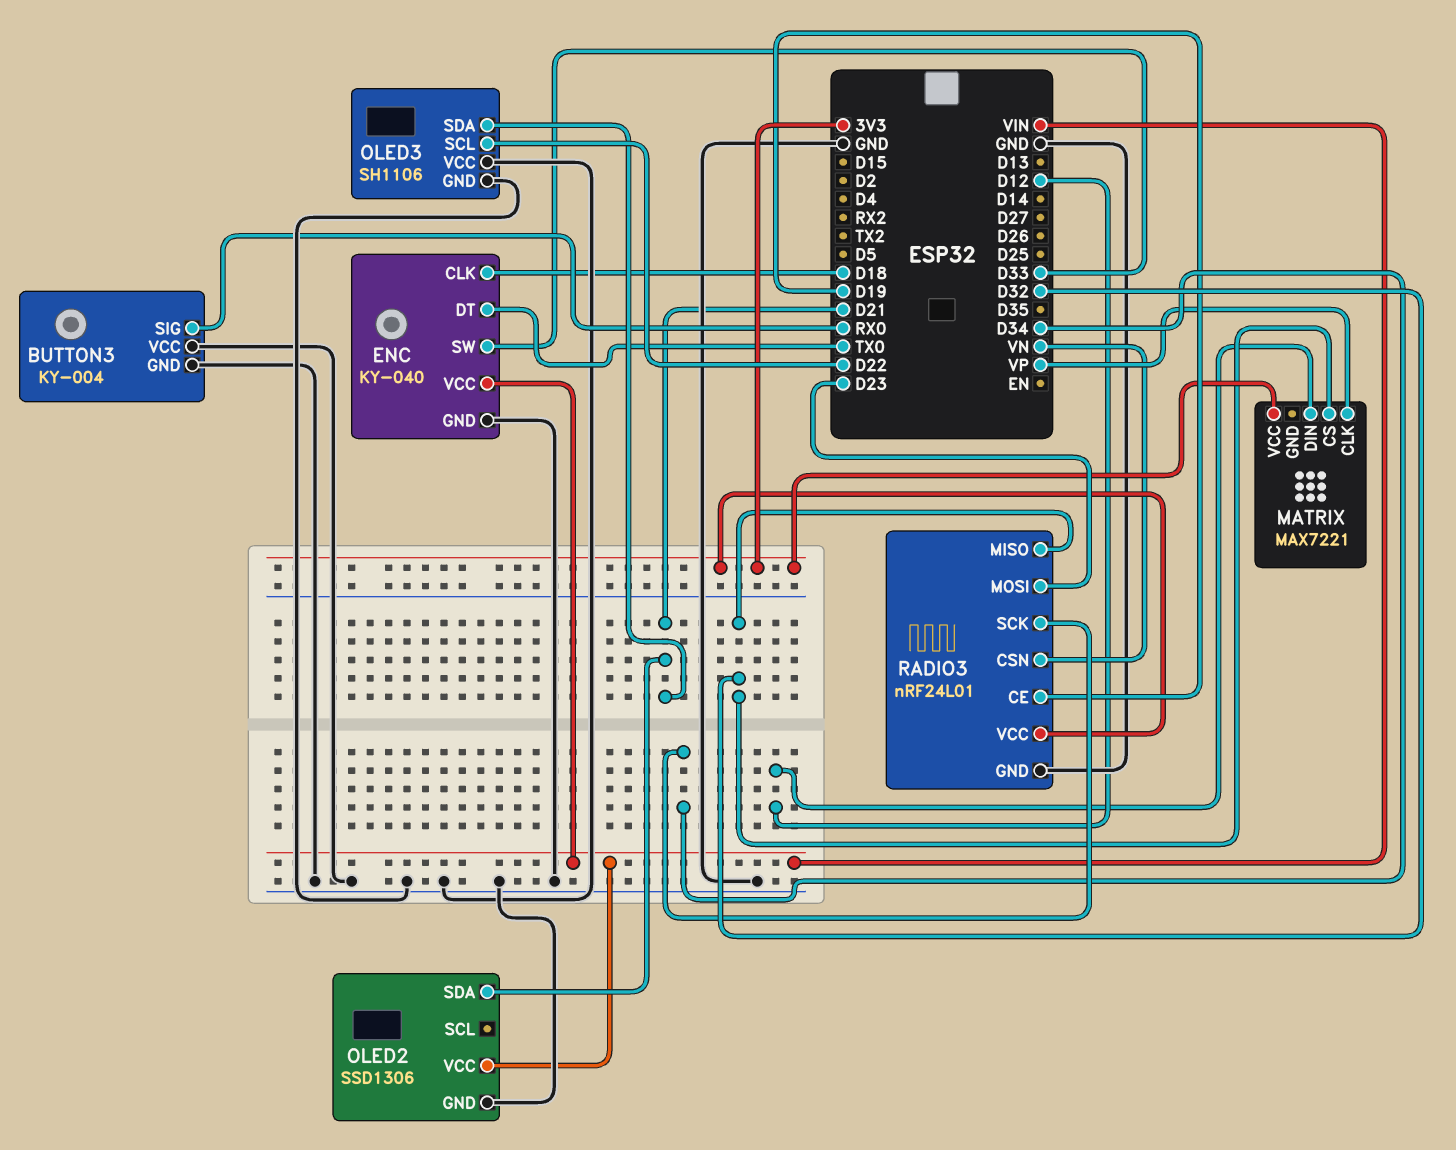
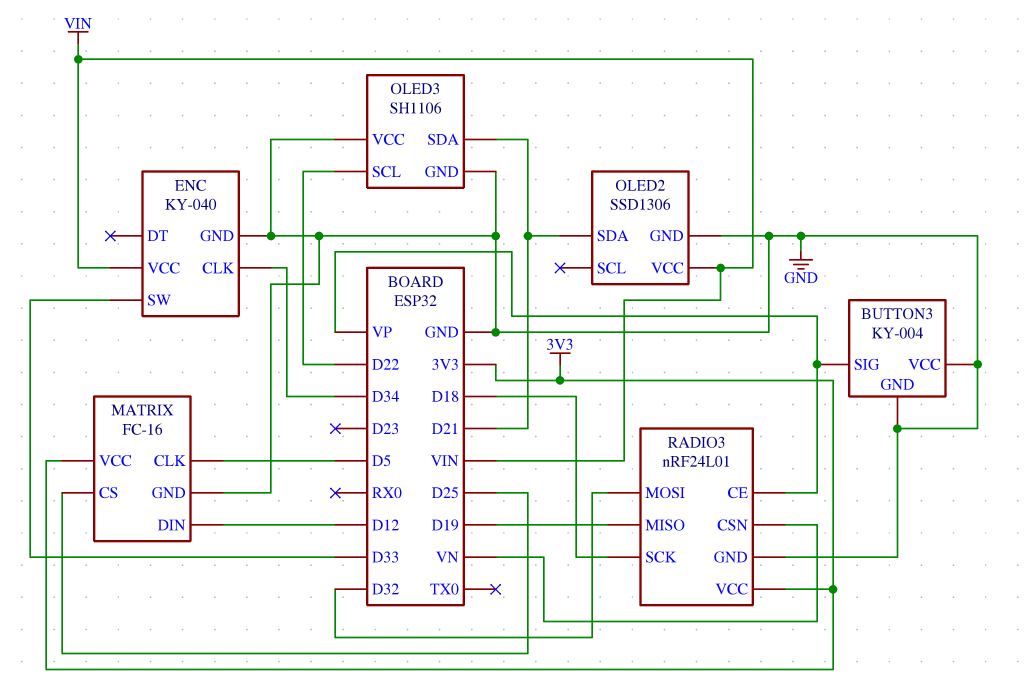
BUTTON3 pin SIG: RX0 -> VP
ENC pin CLK: D18 -> D34
ENC pin DT: TX0 -> none
MATRIX: MAX7221 -> FC-16
MATRIX pin CLK: VP -> D5
MATRIX pin CS: D32 -> D25
MATRIX pin GND: none -> GND
RADIO3 pin CE: D19 -> VP
RADIO3 pin MISO: D32 -> D19
RADIO3 pin MOSI: D23 -> D32
RADIO3 pin SCK: D34 -> D18

